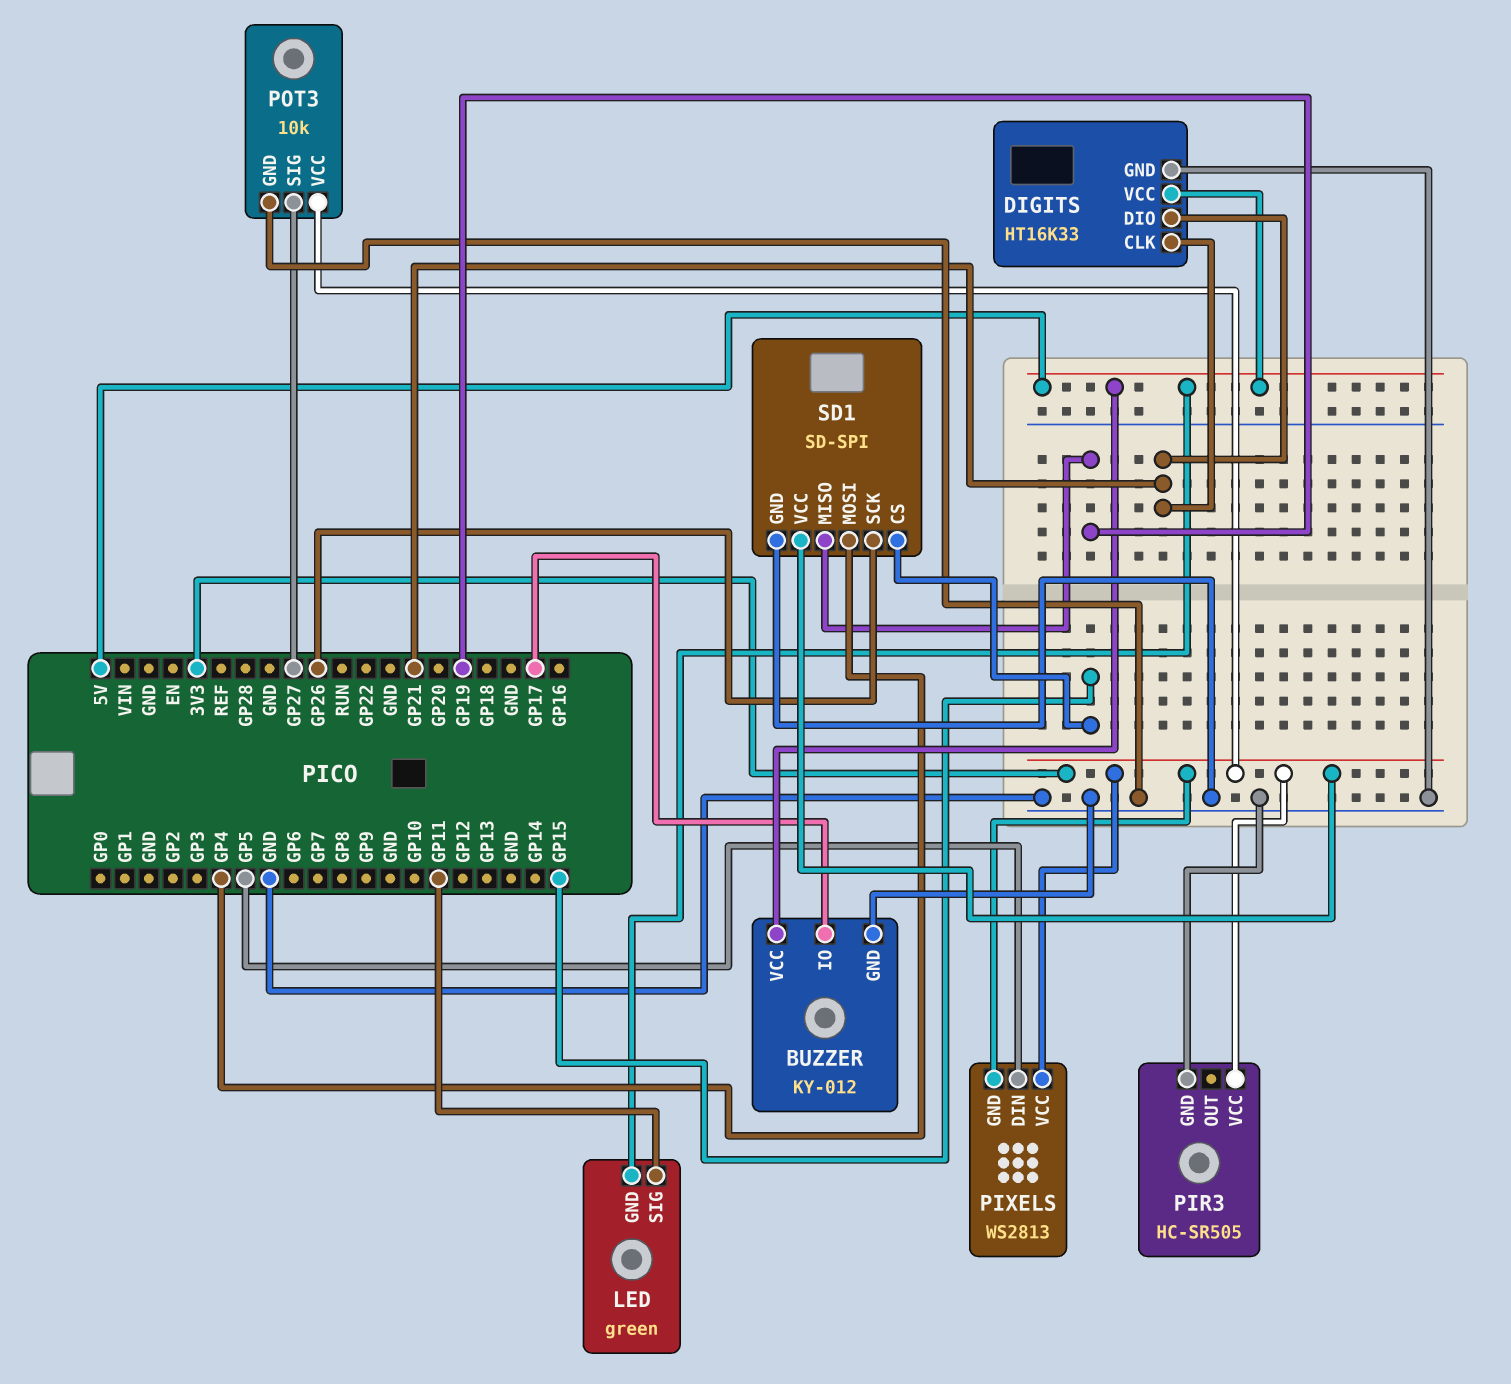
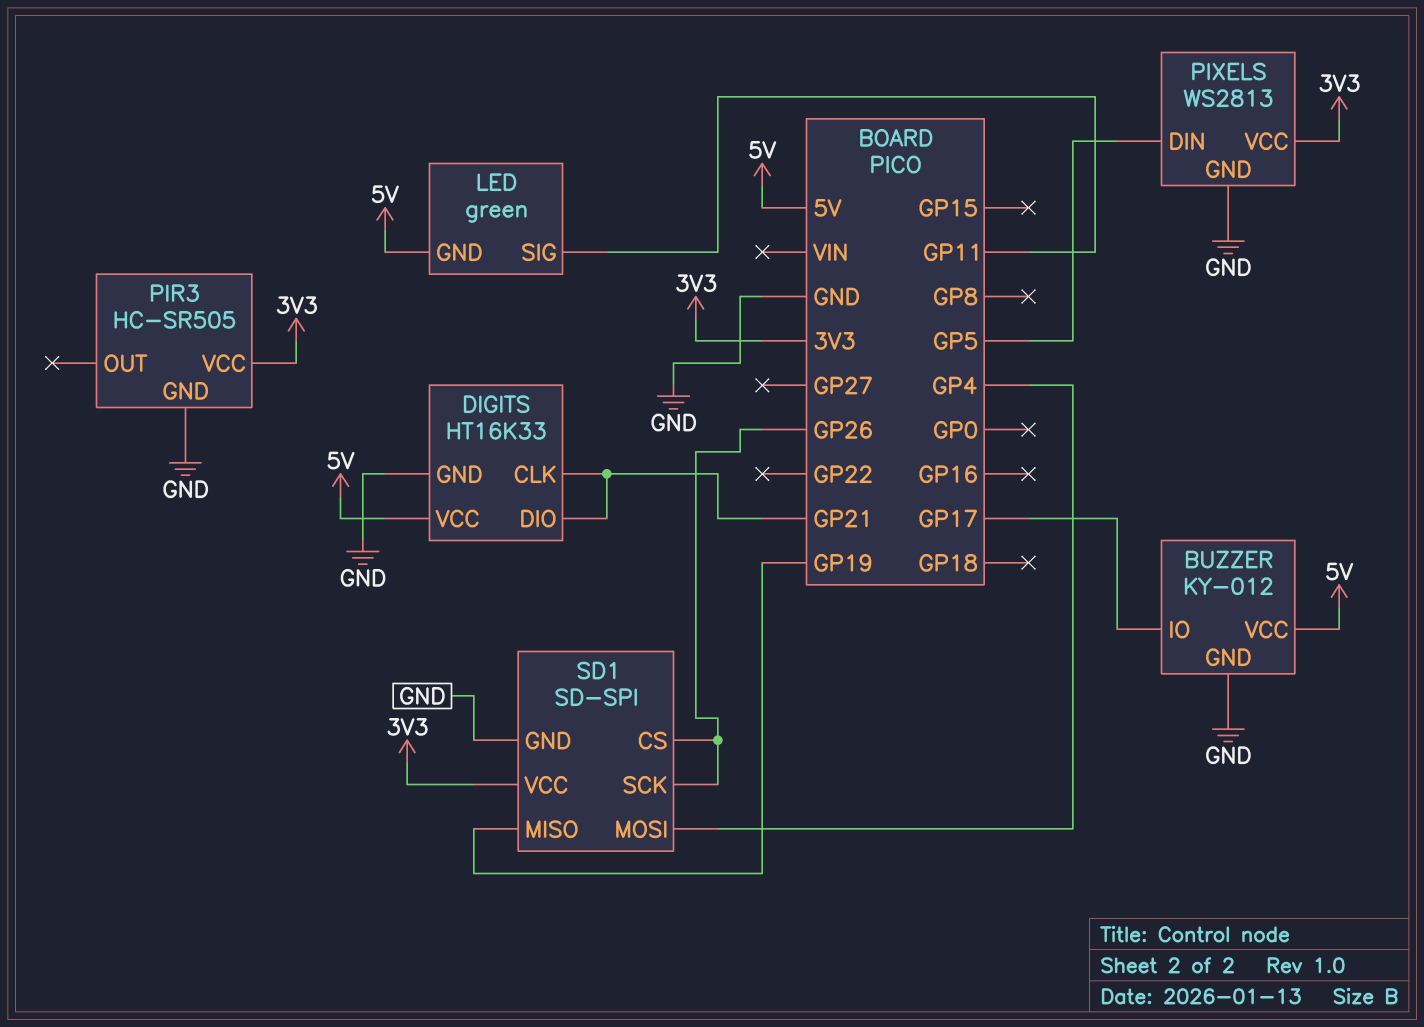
PIXELS pin GND: 3V3 -> GND
POT3: 10k -> none
POT3 pin GND: GND -> none
POT3 pin SIG: GP27 -> none
POT3 pin VCC: 3V3 -> none
SD1 pin CS: GP15 -> GP26

